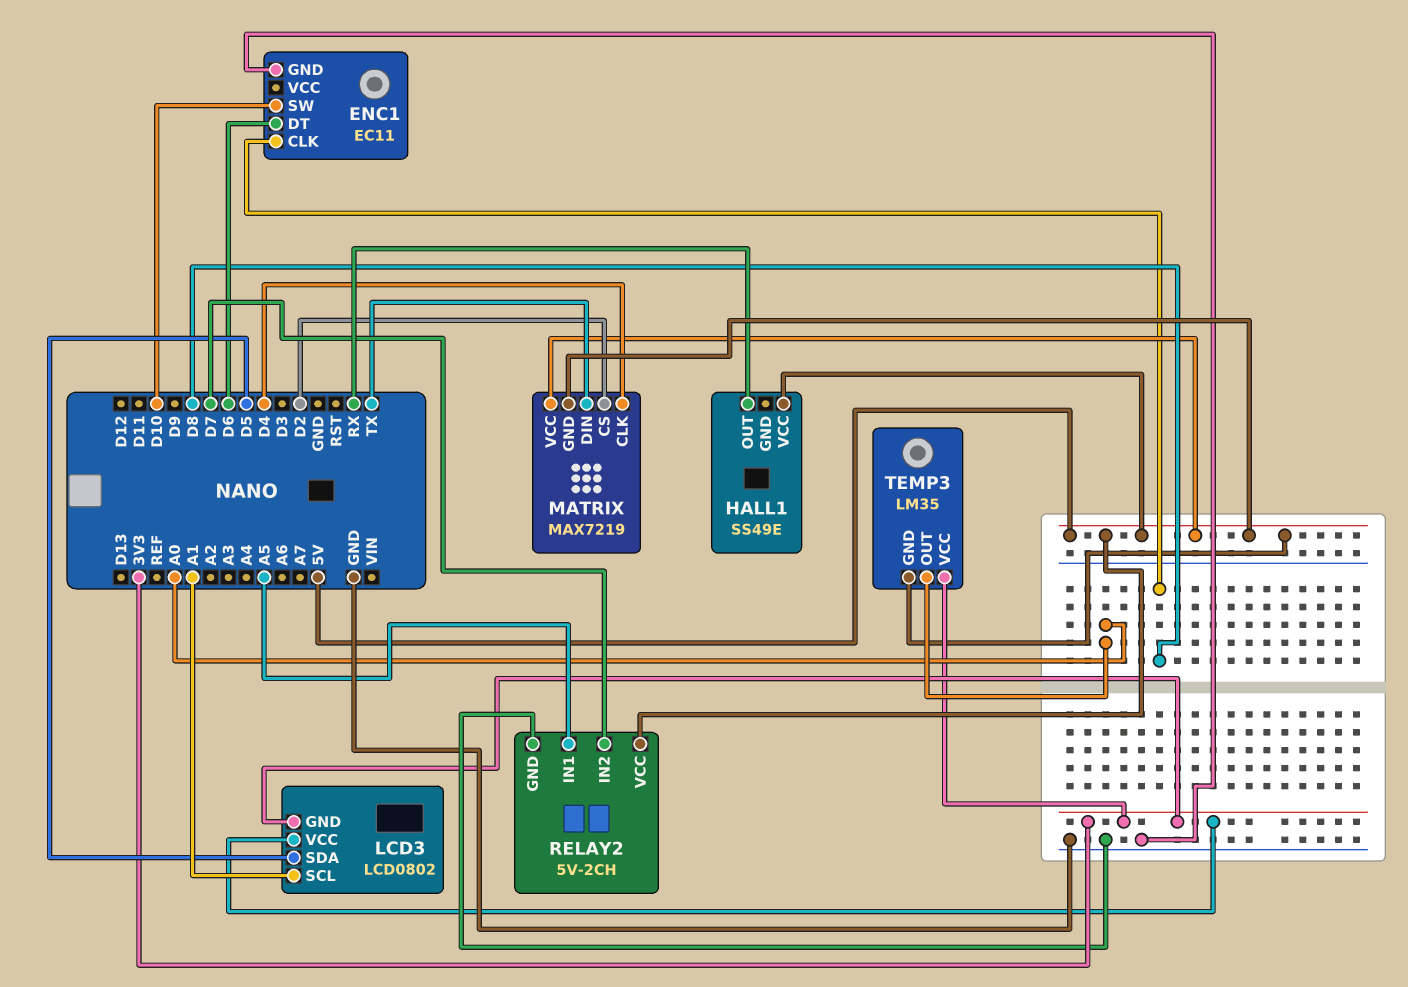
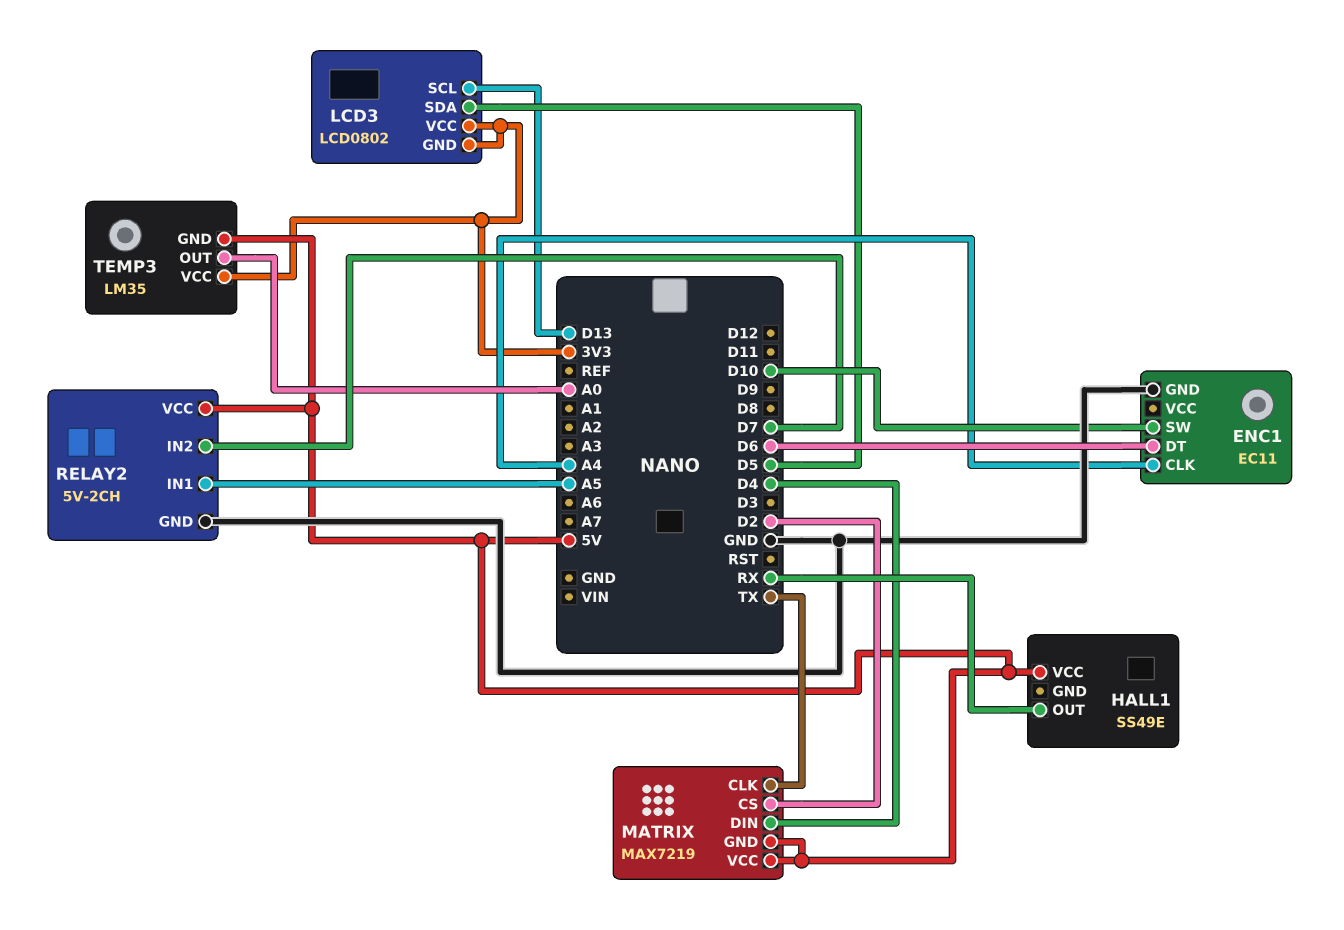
ENC1 pin CLK: D8 -> A4
LCD3 pin SCL: A1 -> D13
MATRIX pin CLK: D4 -> TX
MATRIX pin DIN: TX -> D4

